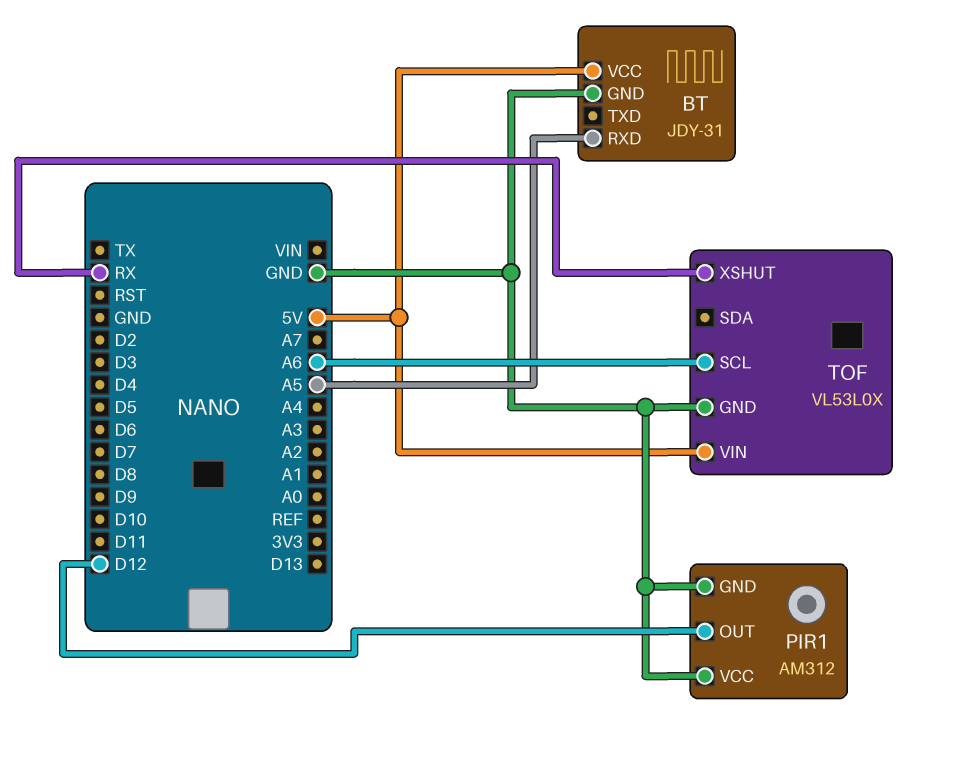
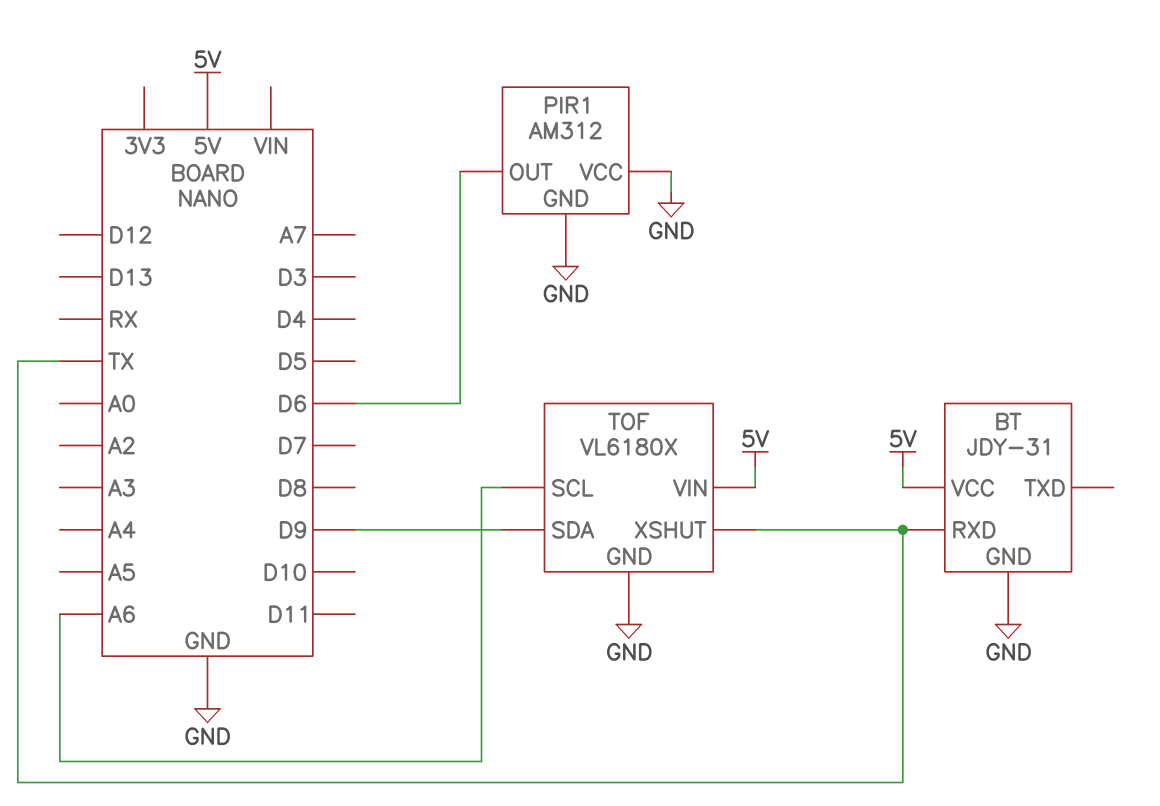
BT pin RXD: A5 -> TX
PIR1 pin OUT: D12 -> D6
TOF: VL53L0X -> VL6180X
TOF pin SDA: none -> D9
TOF pin XSHUT: RX -> TX

